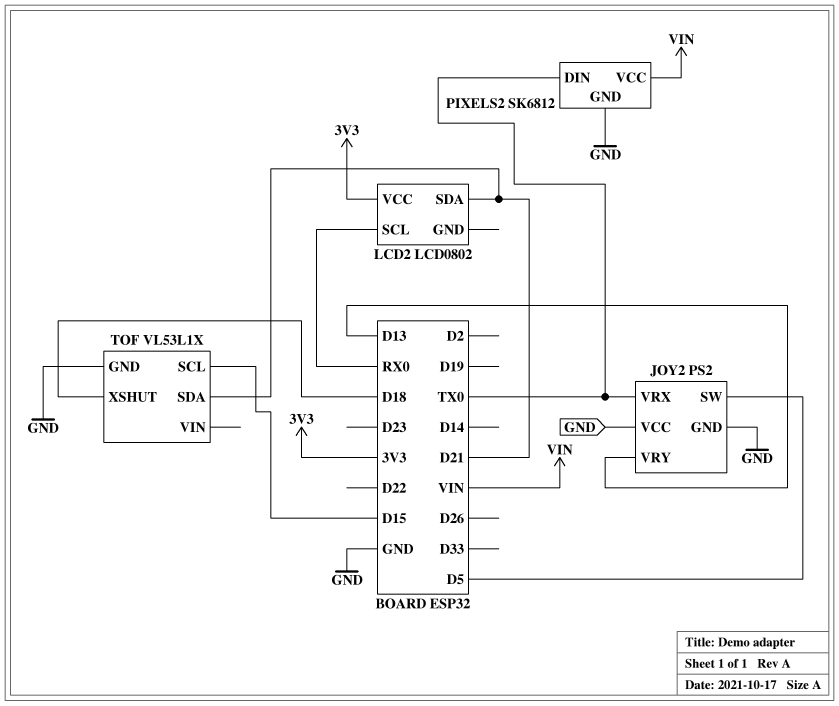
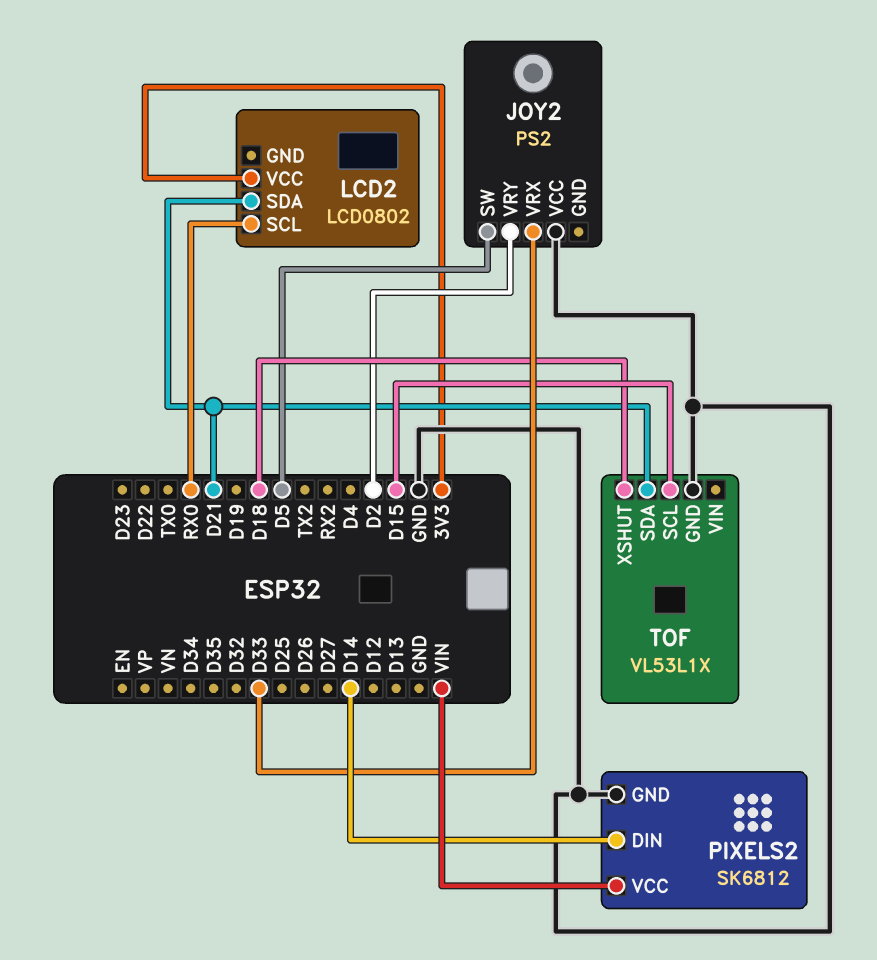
JOY2 pin GND: GND -> none
JOY2 pin VRX: TX0 -> D33
JOY2 pin VRY: D13 -> D2
PIXELS2 pin DIN: TX0 -> D14

